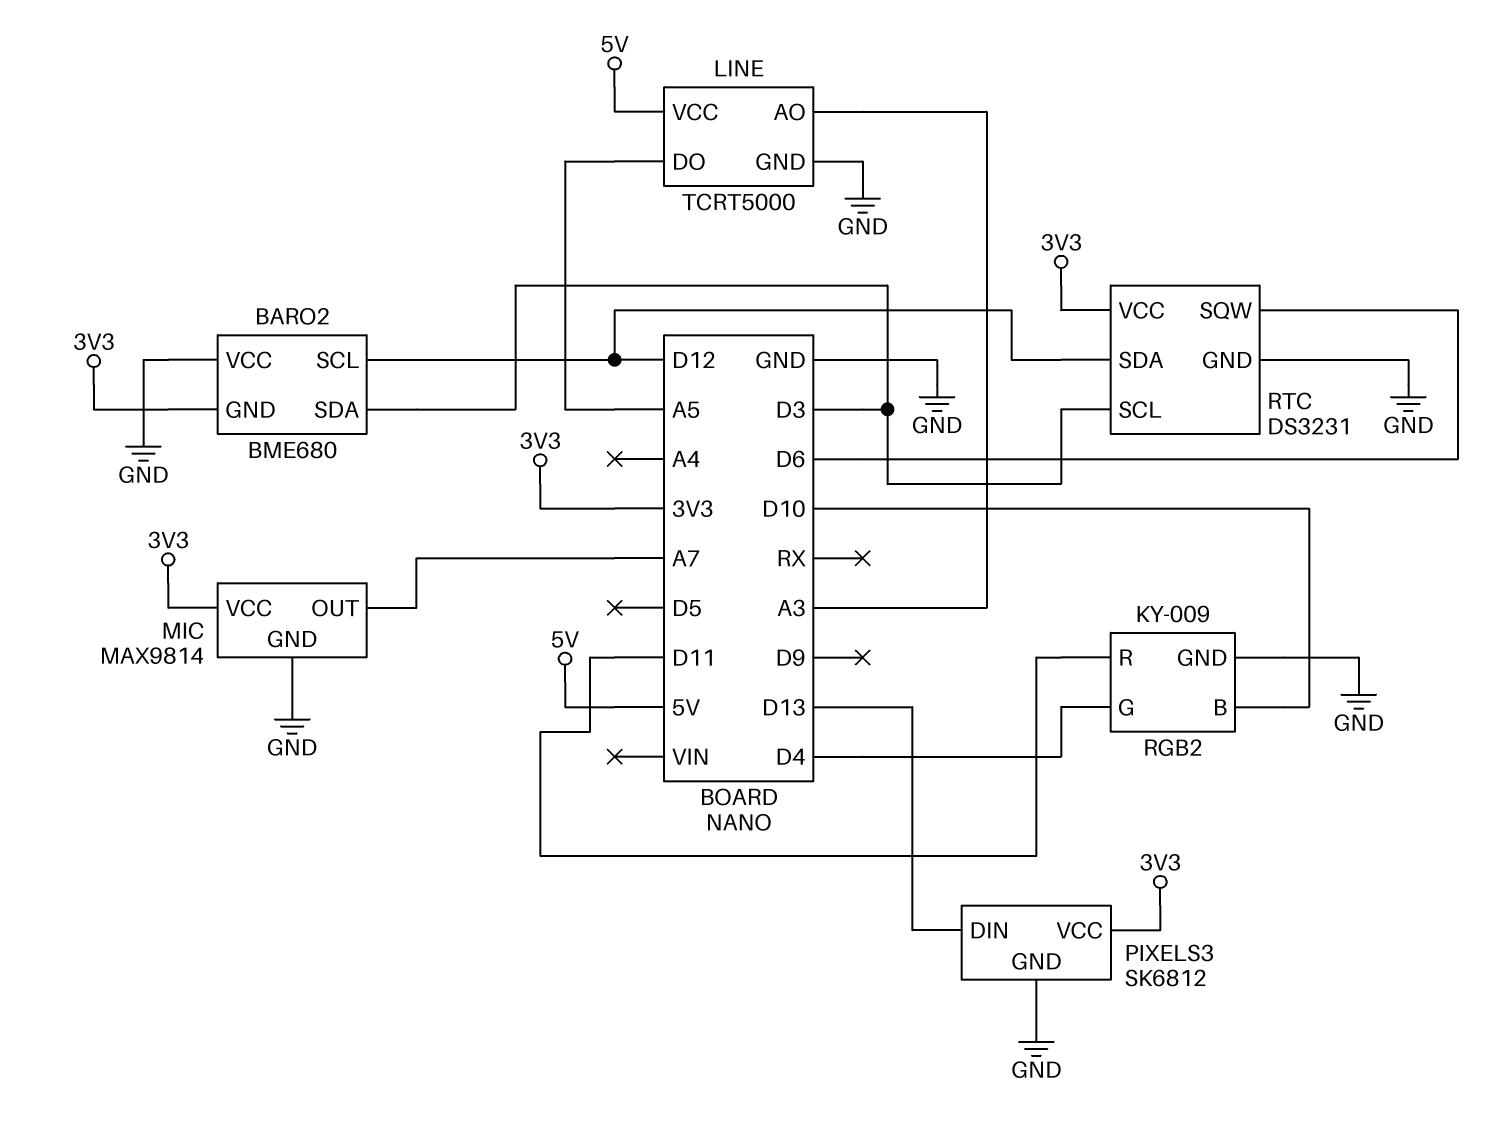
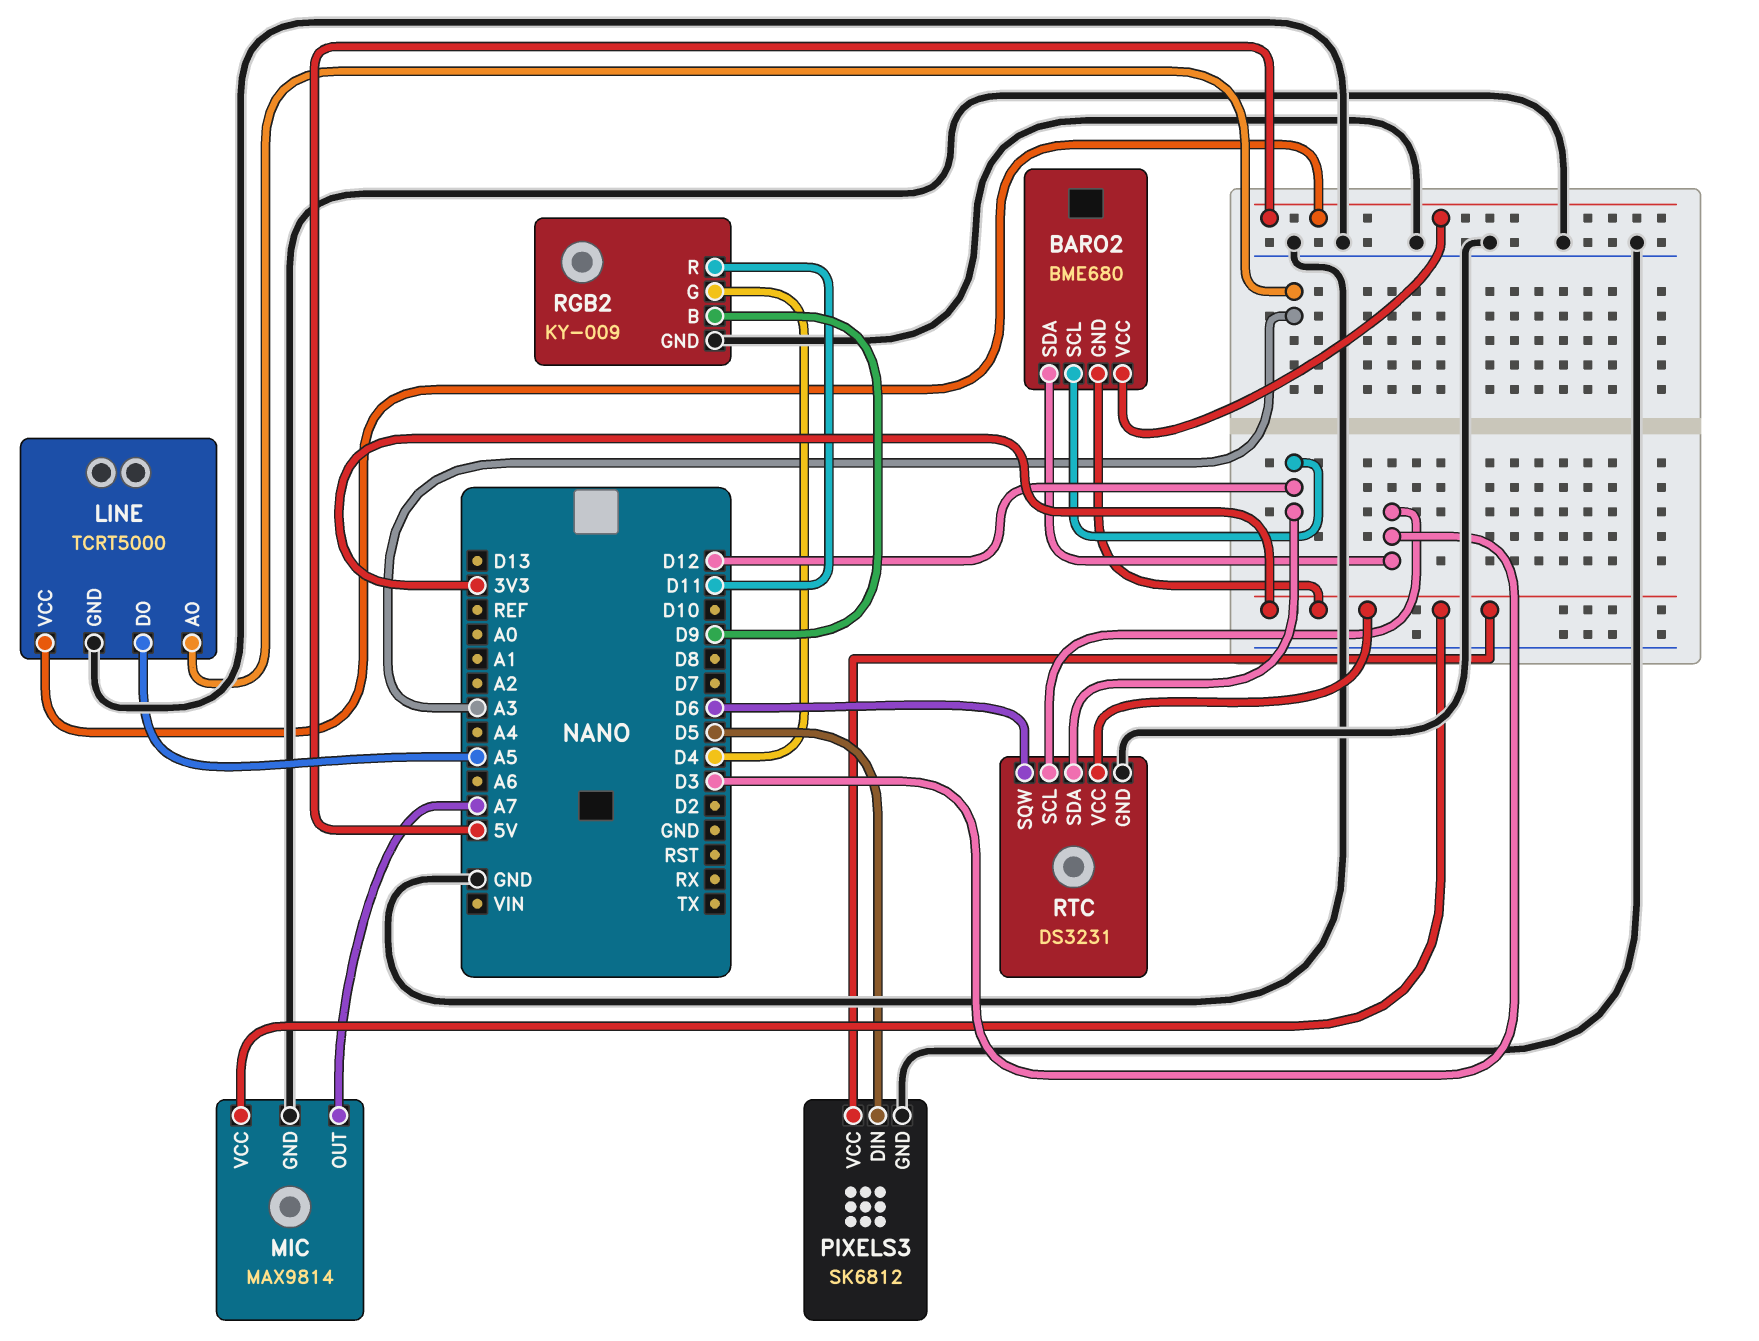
BARO2 pin VCC: GND -> 5V
PIXELS3 pin DIN: D13 -> D5
RGB2 pin B: D10 -> D9

